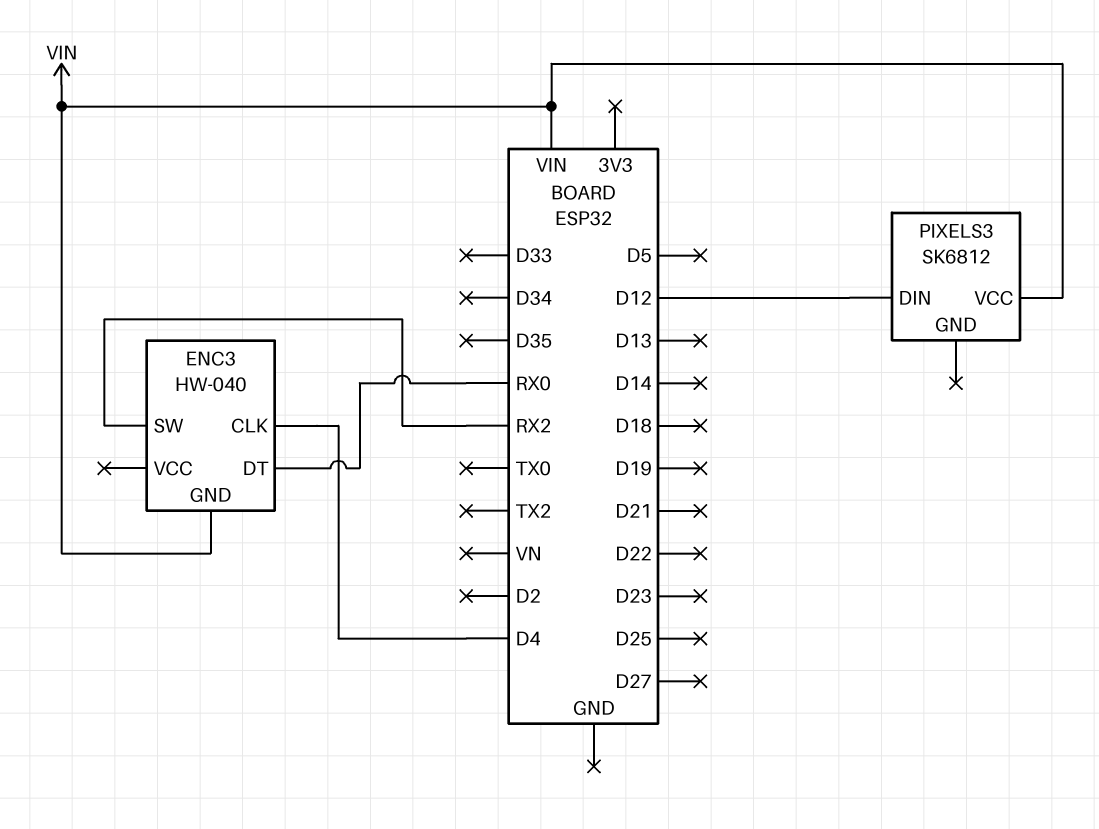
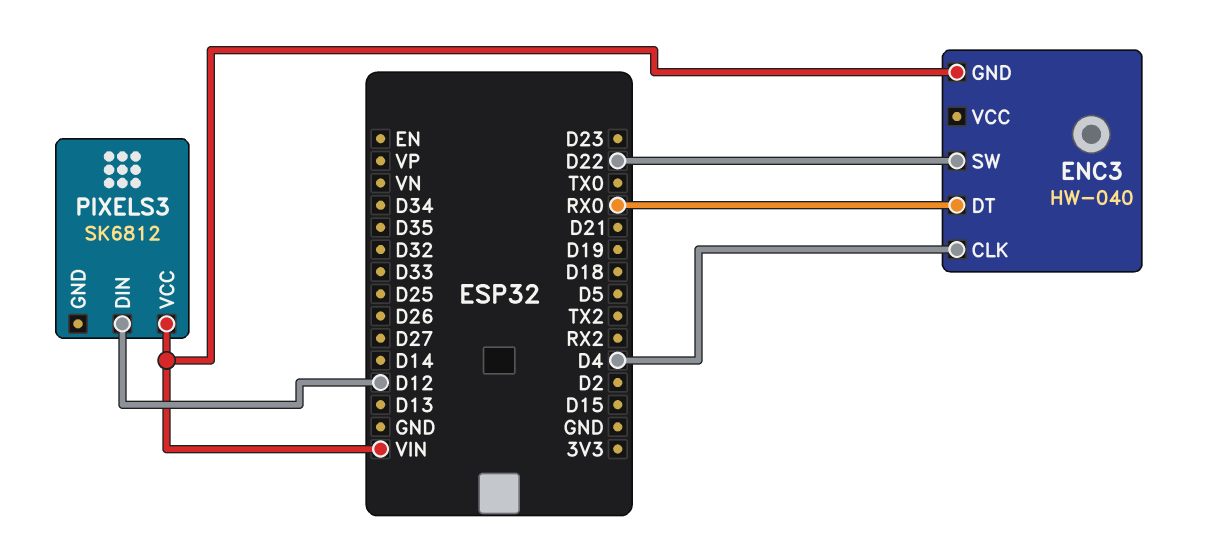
ENC3 pin SW: RX2 -> D22

